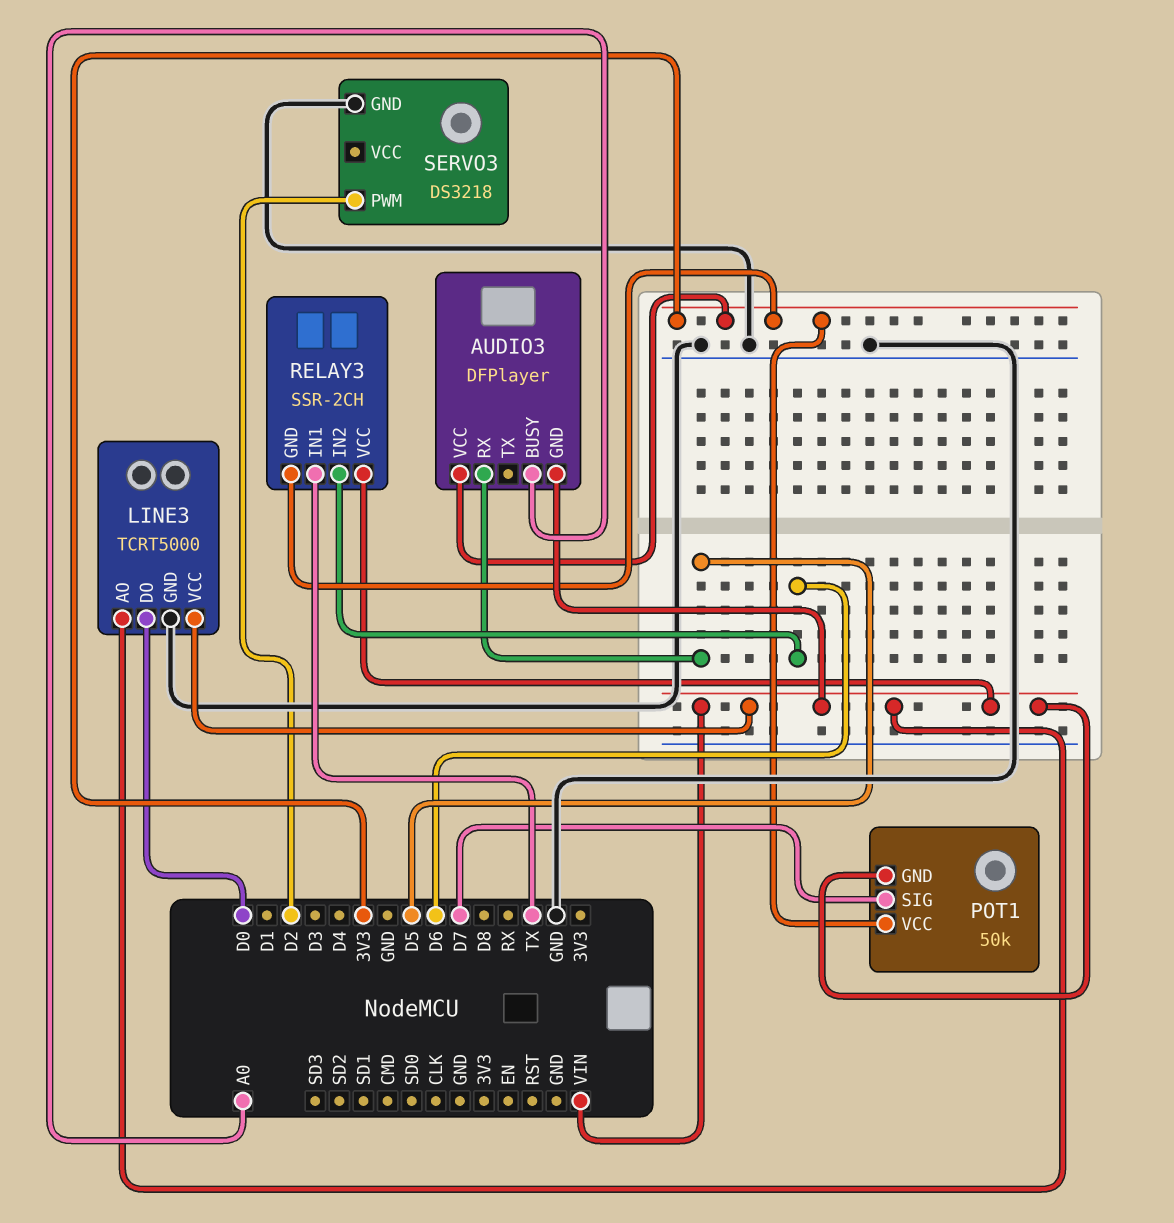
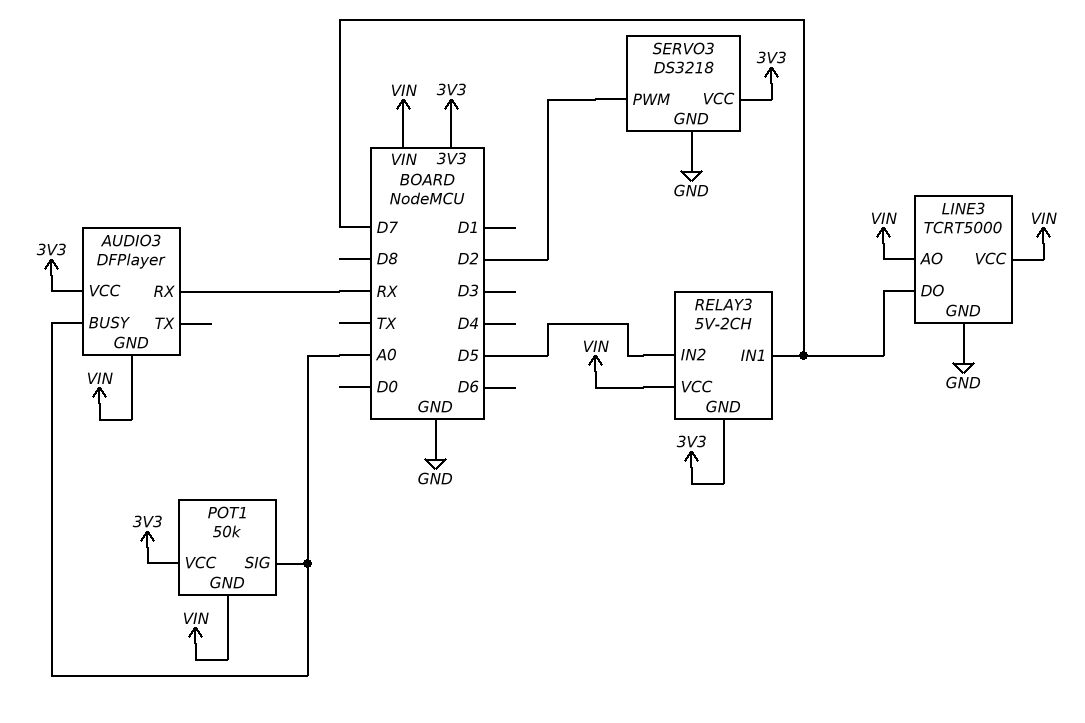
AUDIO3 pin RX: D5 -> RX
LINE3 pin DO: D0 -> D7
POT1 pin SIG: D7 -> A0
RELAY3: SSR-2CH -> 5V-2CH
RELAY3 pin IN1: TX -> D7
RELAY3 pin IN2: D6 -> D5
SERVO3 pin VCC: none -> 3V3

